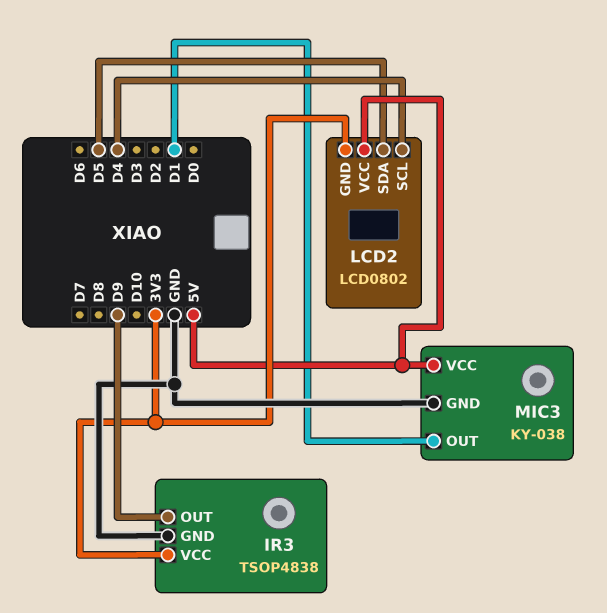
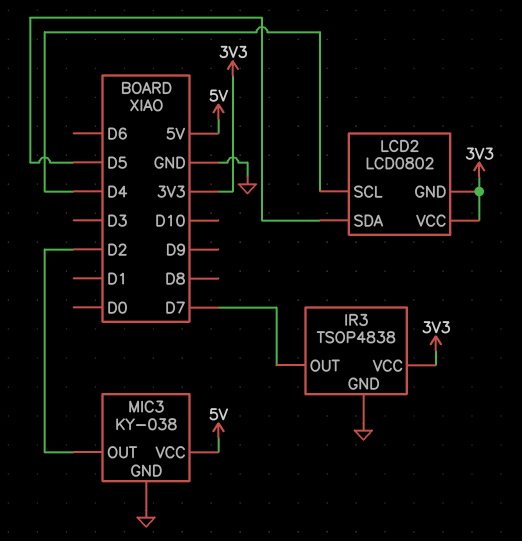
IR3 pin OUT: D9 -> D7
LCD2 pin VCC: 5V -> 3V3
MIC3 pin OUT: D1 -> D2

